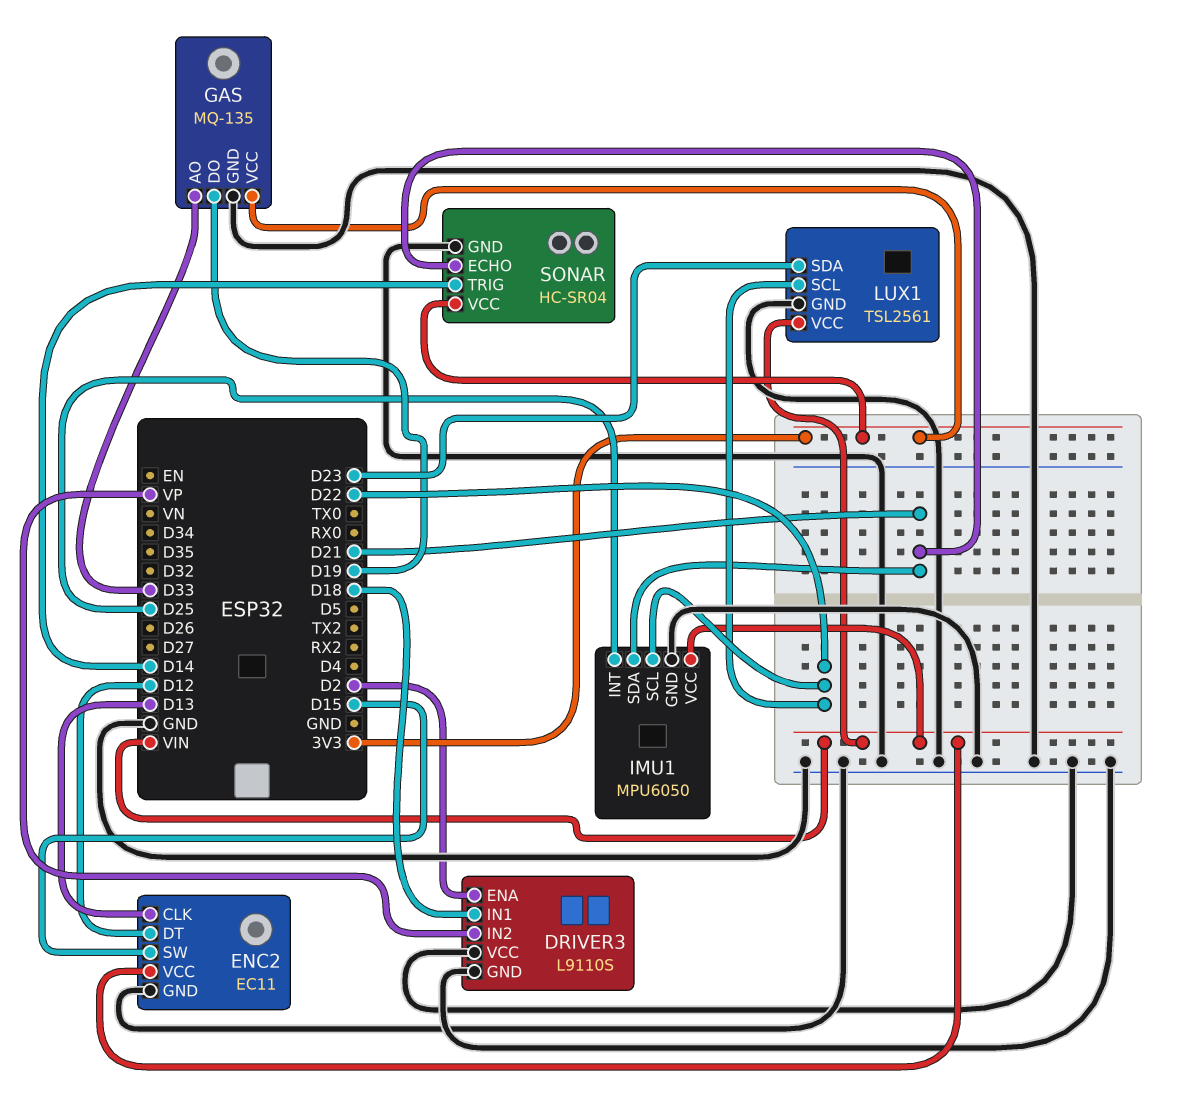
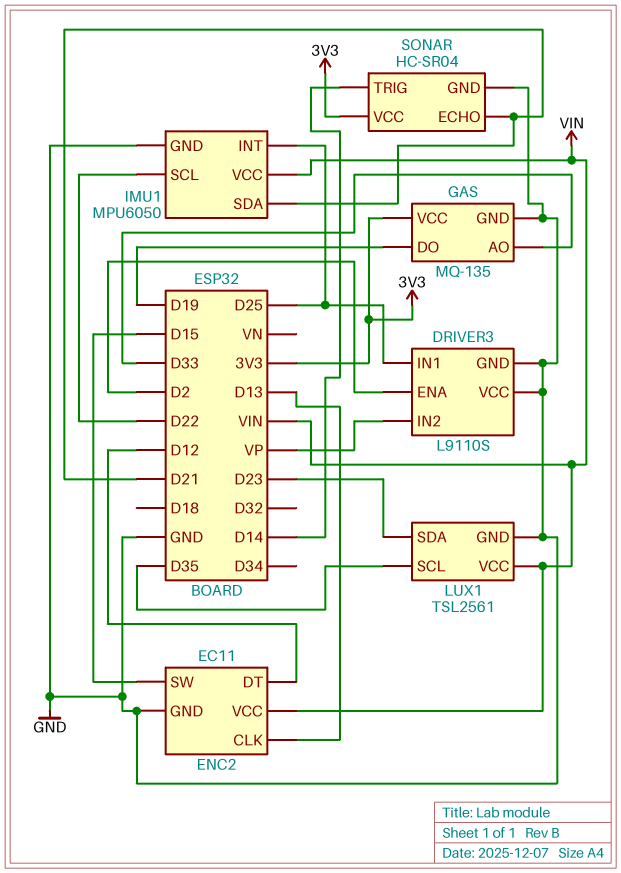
DRIVER3 pin IN1: D18 -> D25
LUX1 pin SCL: D22 -> D35

